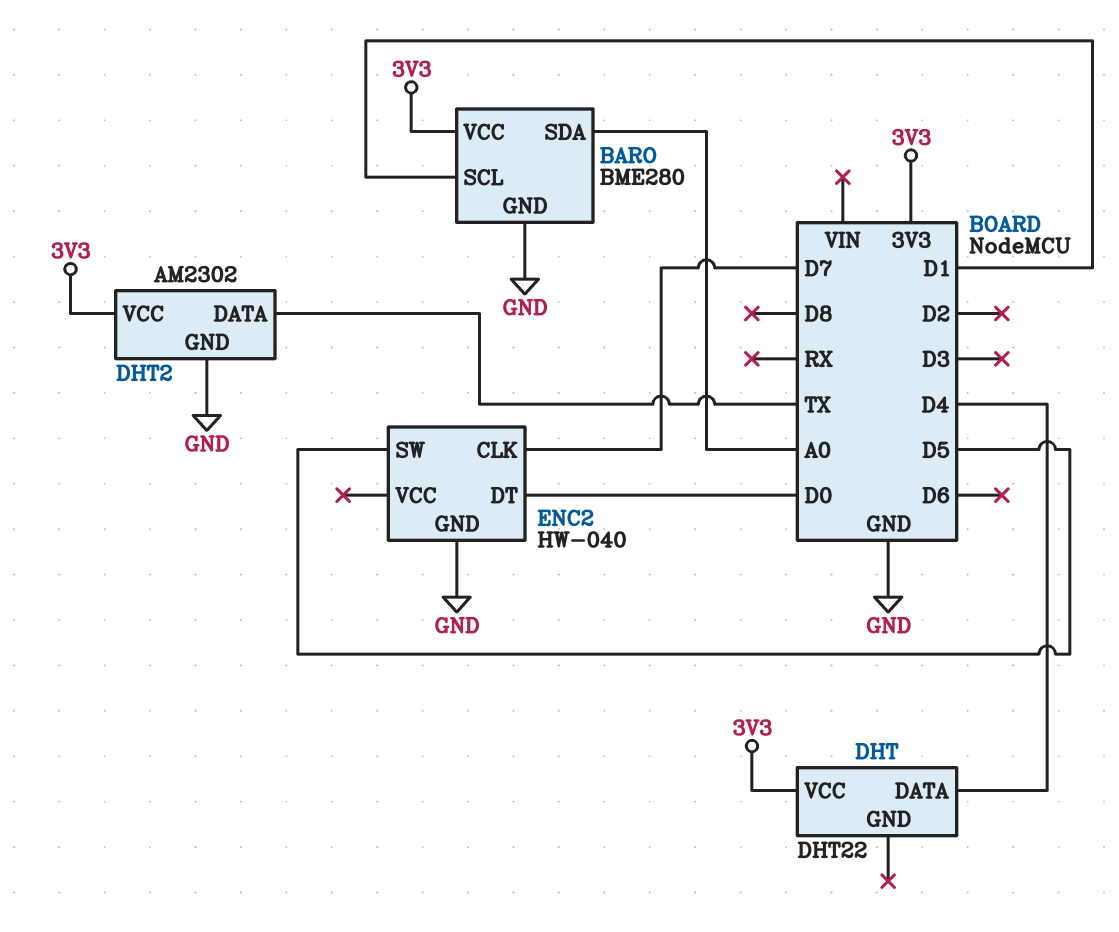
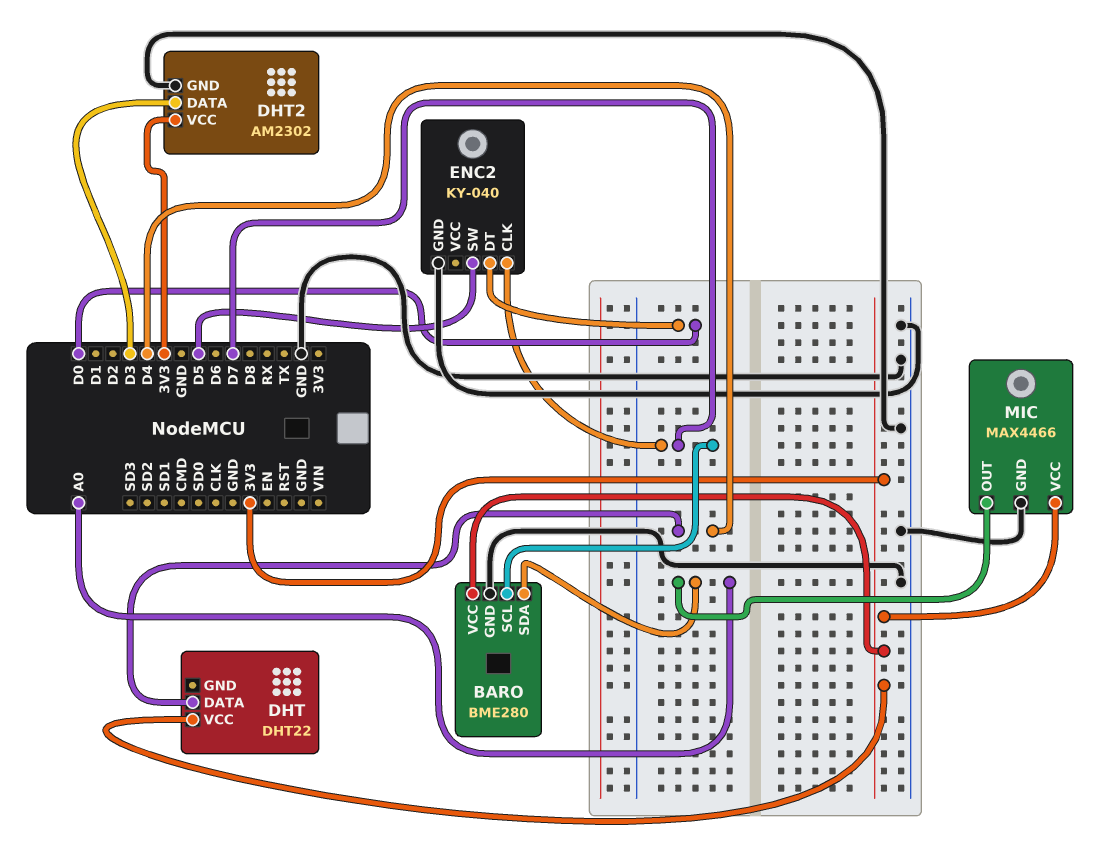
BARO pin SCL: D1 -> D7
DHT2 pin DATA: TX -> D3
ENC2: HW-040 -> KY-040
MIC: none -> MAX4466
MIC pin GND: none -> GND
MIC pin OUT: none -> A0
MIC pin VCC: none -> 3V3

